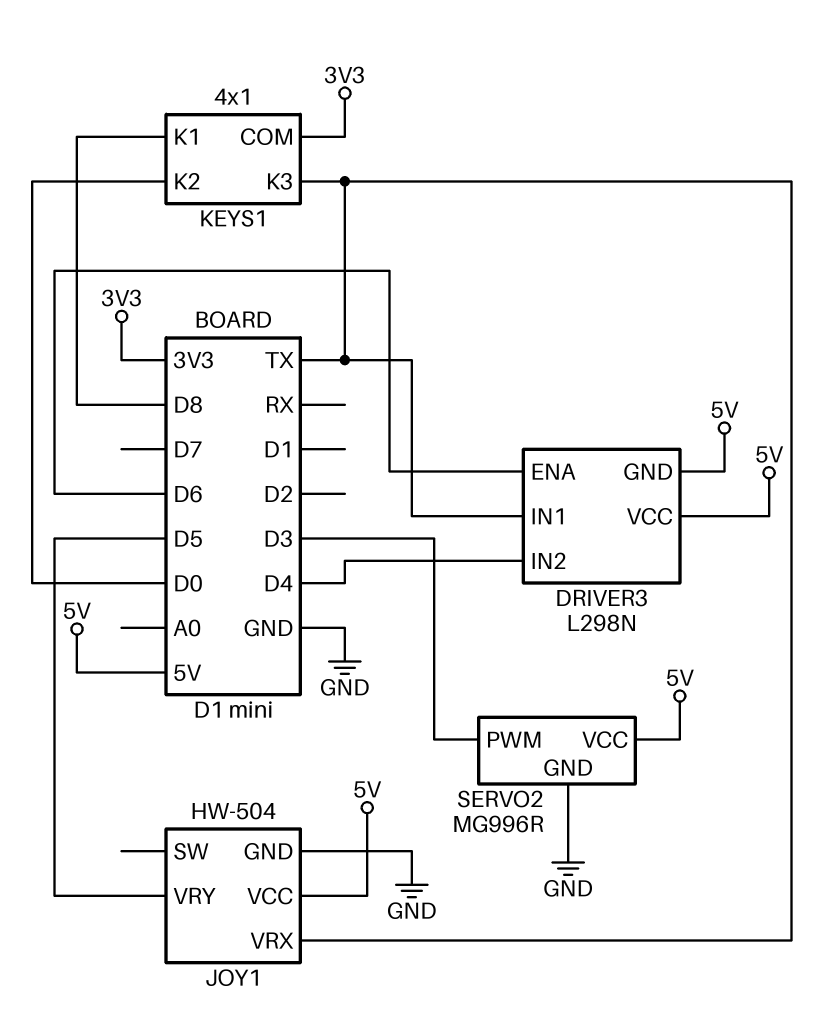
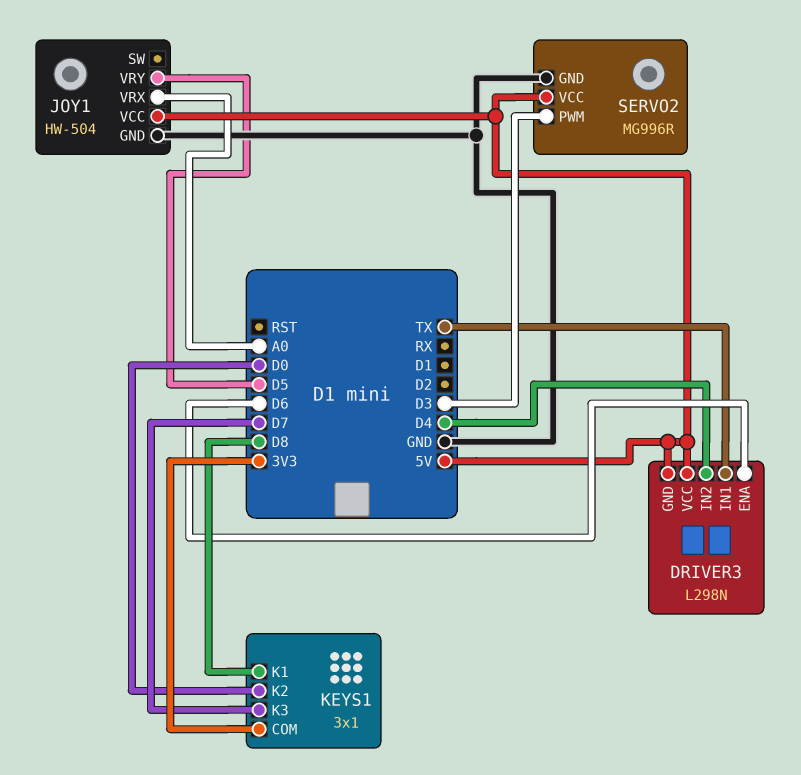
JOY1 pin VRX: TX -> A0
KEYS1: 4x1 -> 3x1
KEYS1 pin K3: TX -> D7

